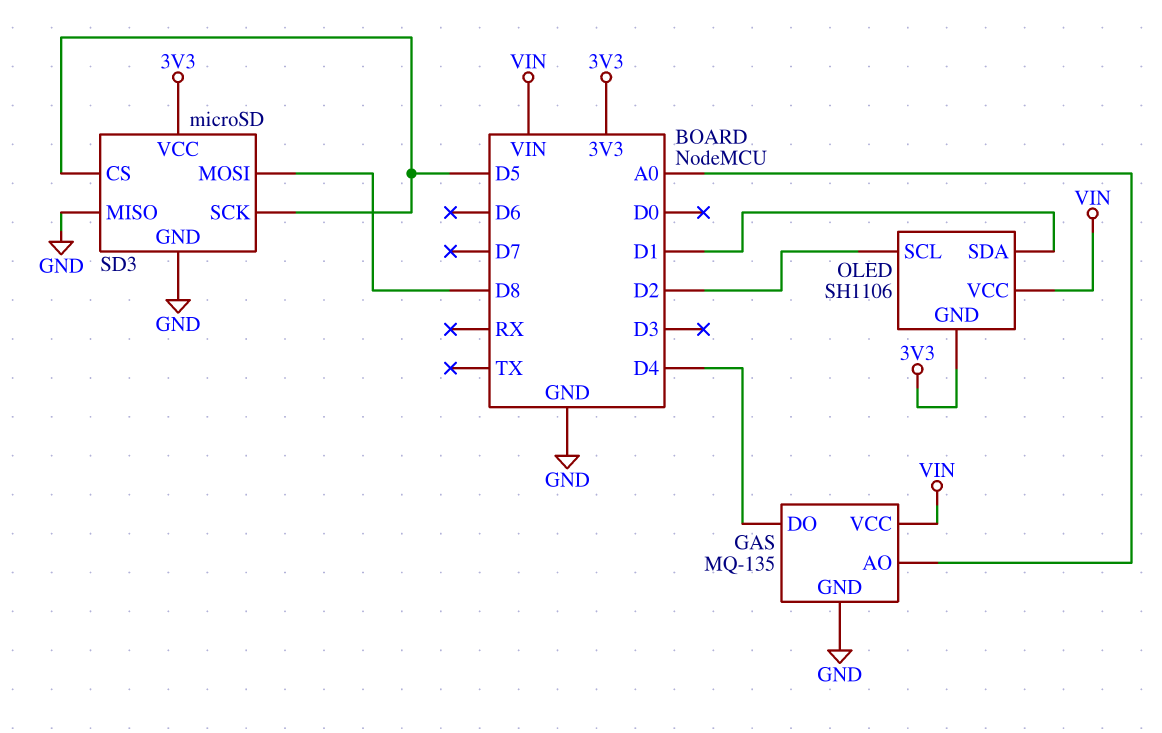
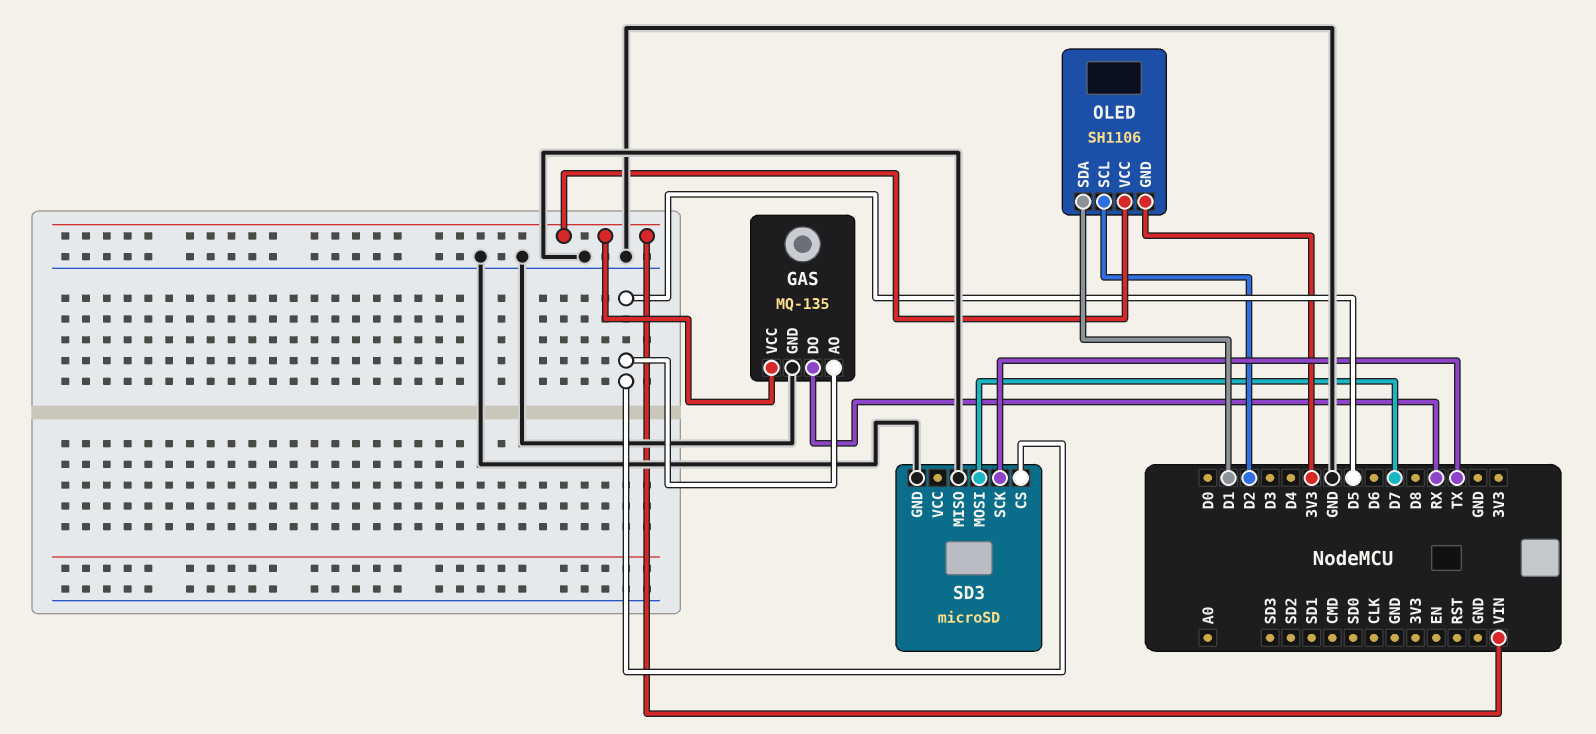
GAS pin AO: A0 -> D5
GAS pin DO: D4 -> RX
SD3 pin MOSI: D8 -> D7
SD3 pin SCK: D5 -> TX
SD3 pin VCC: 3V3 -> none

